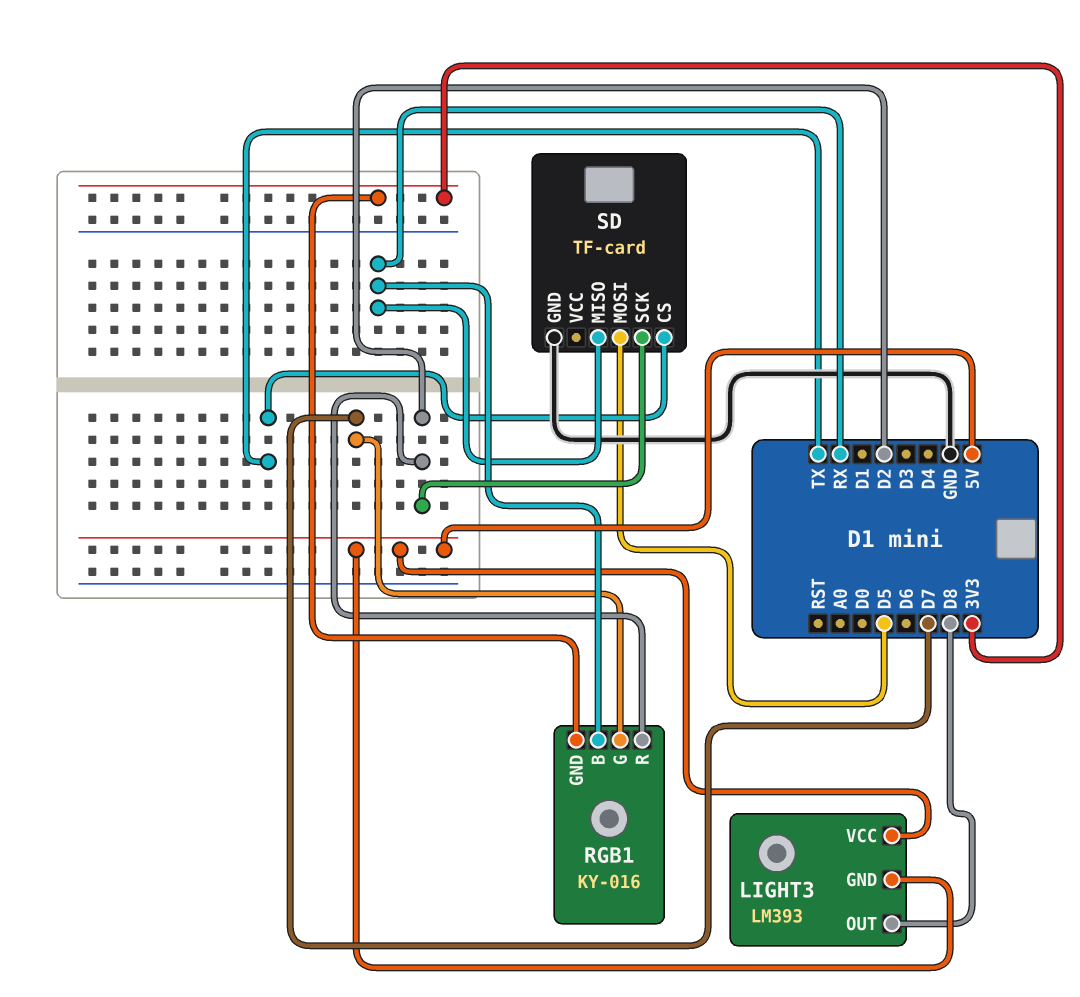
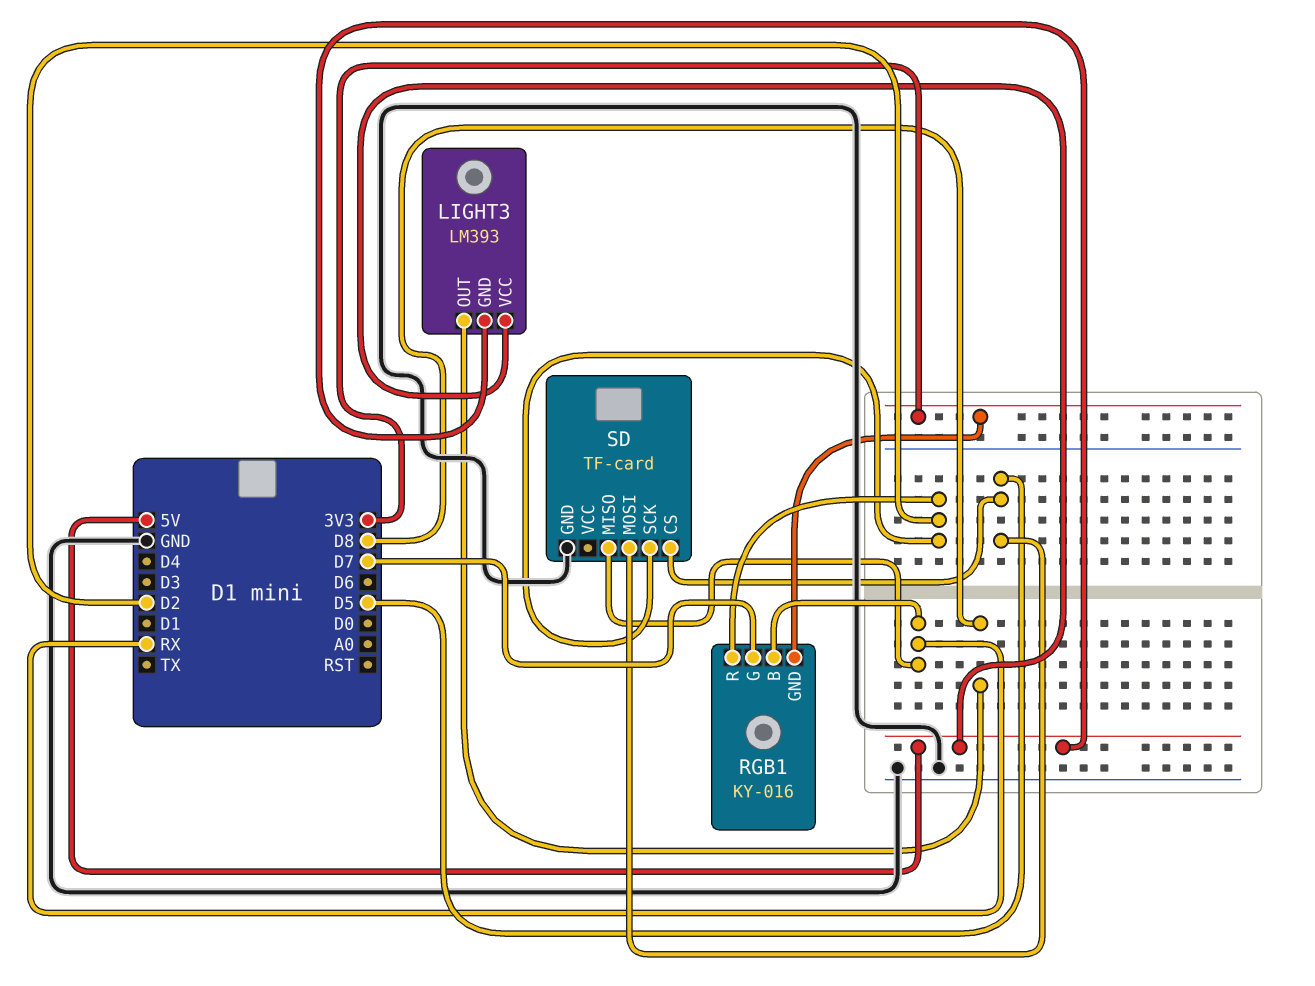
SD pin CS: TX -> D5

